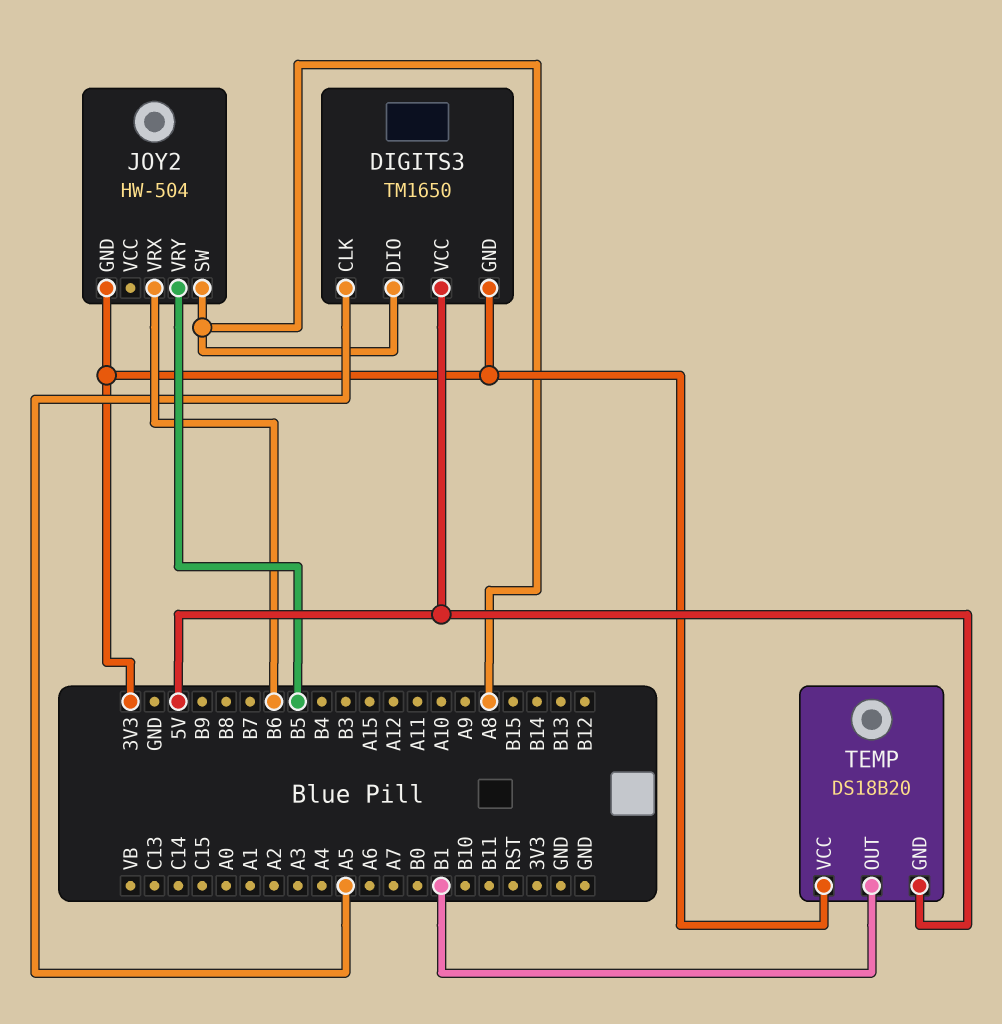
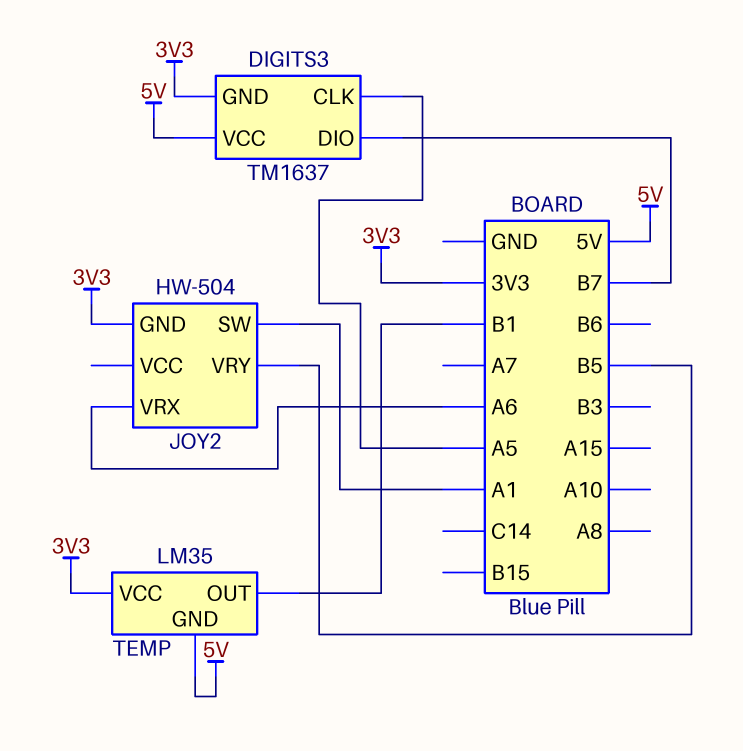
DIGITS3: TM1650 -> TM1637
DIGITS3 pin DIO: A8 -> B7
JOY2 pin SW: A8 -> A1
JOY2 pin VRX: B6 -> A6
TEMP: DS18B20 -> LM35

